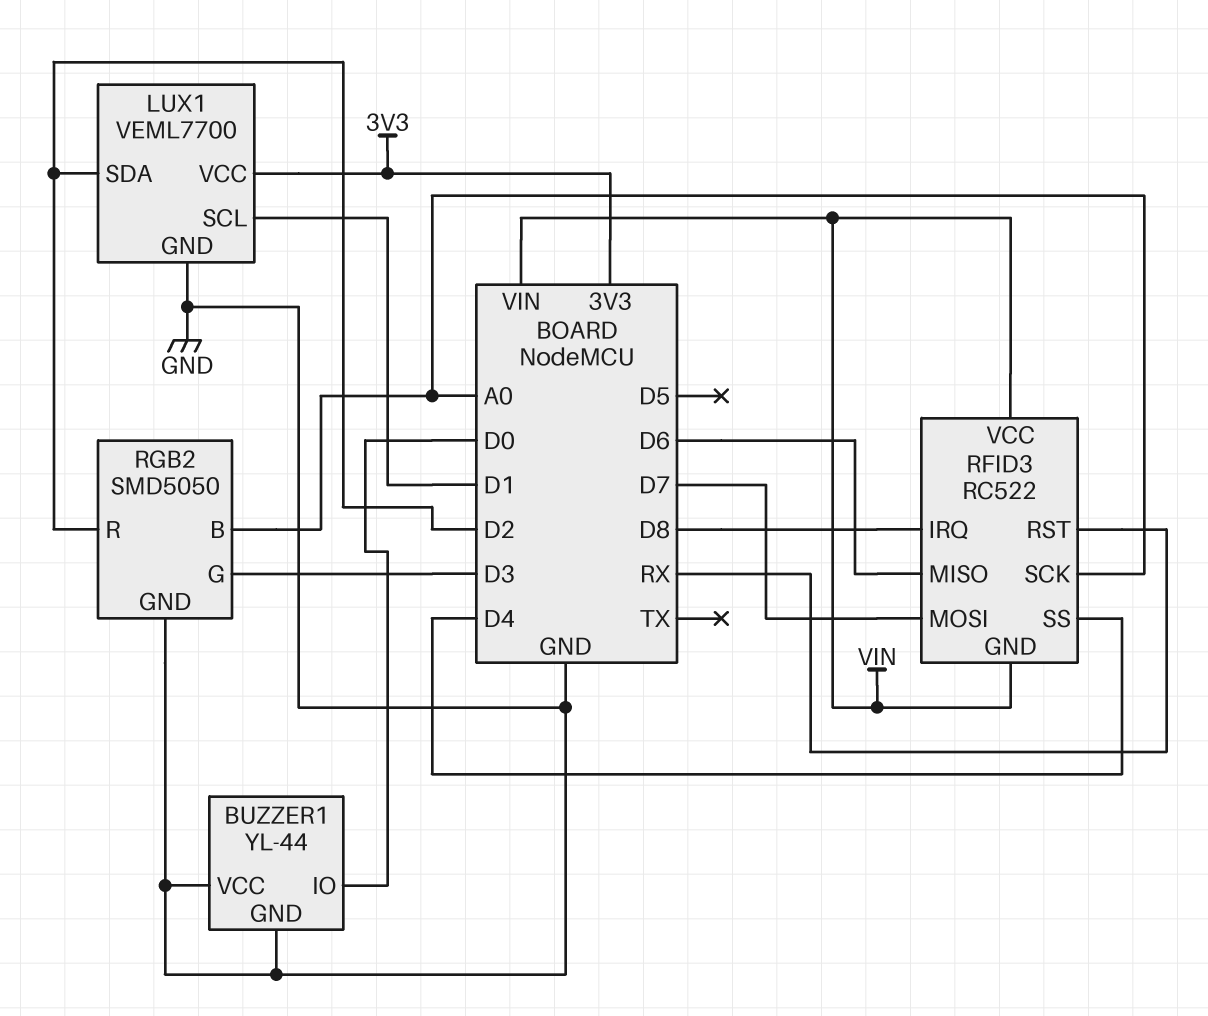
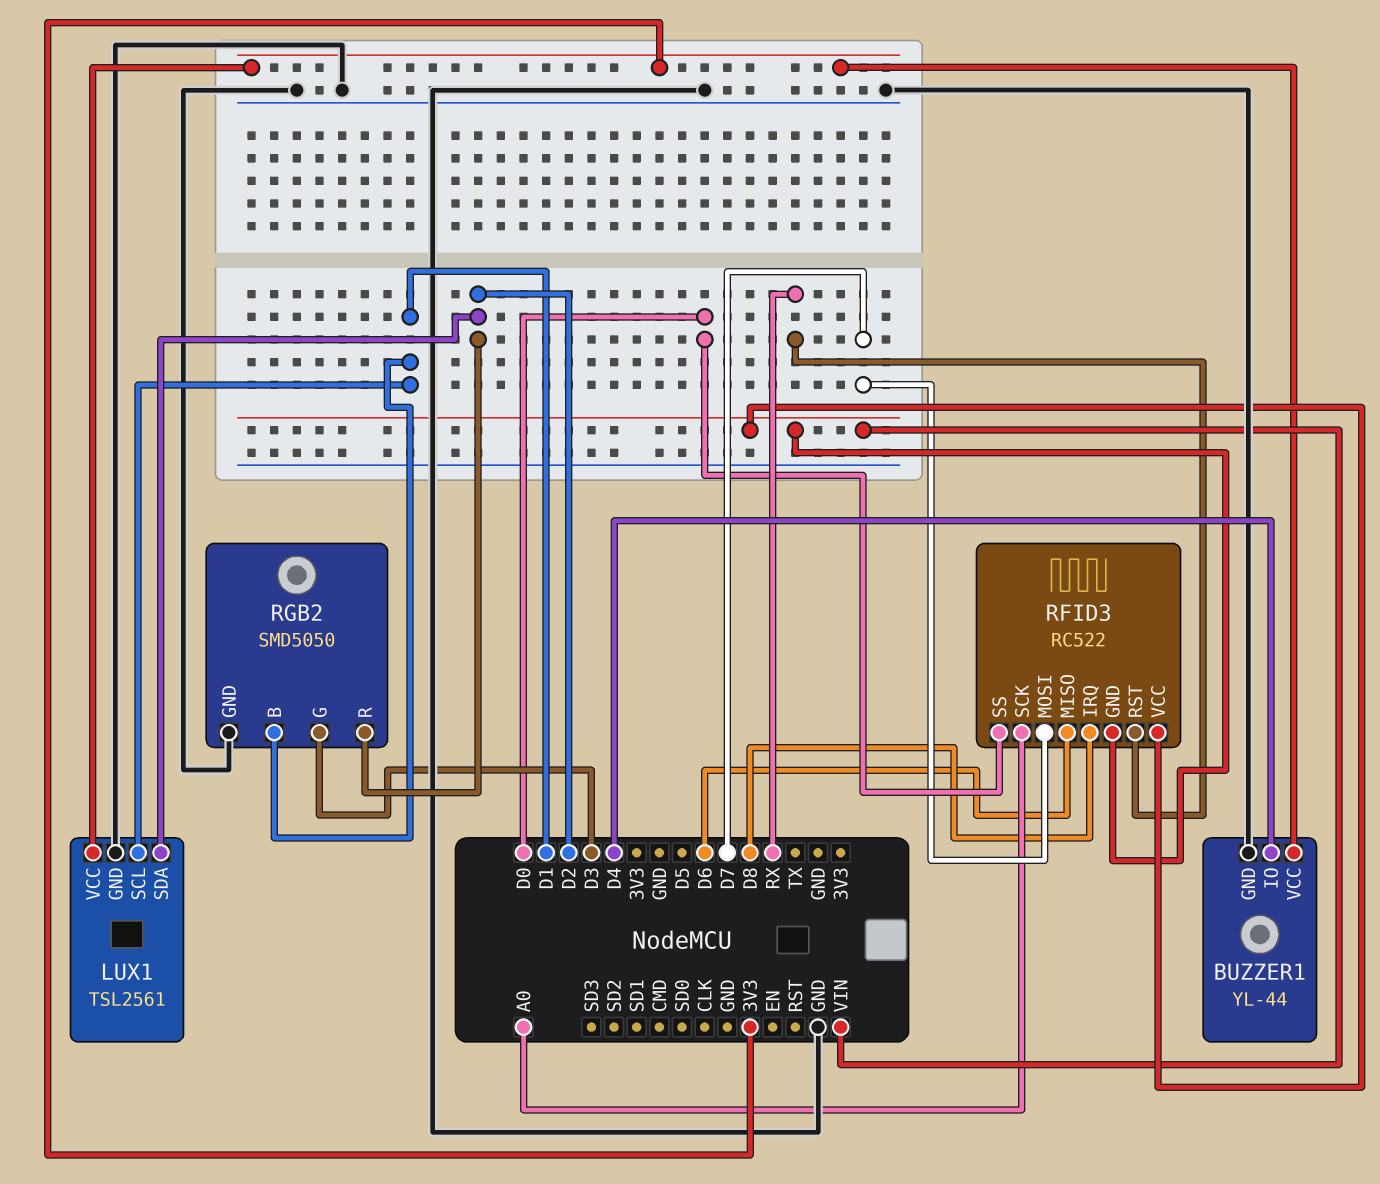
BUZZER1 pin IO: D0 -> D4
BUZZER1 pin VCC: GND -> 3V3
LUX1: VEML7700 -> TSL2561
RFID3 pin SS: D4 -> D0
RGB2 pin B: A0 -> D1

